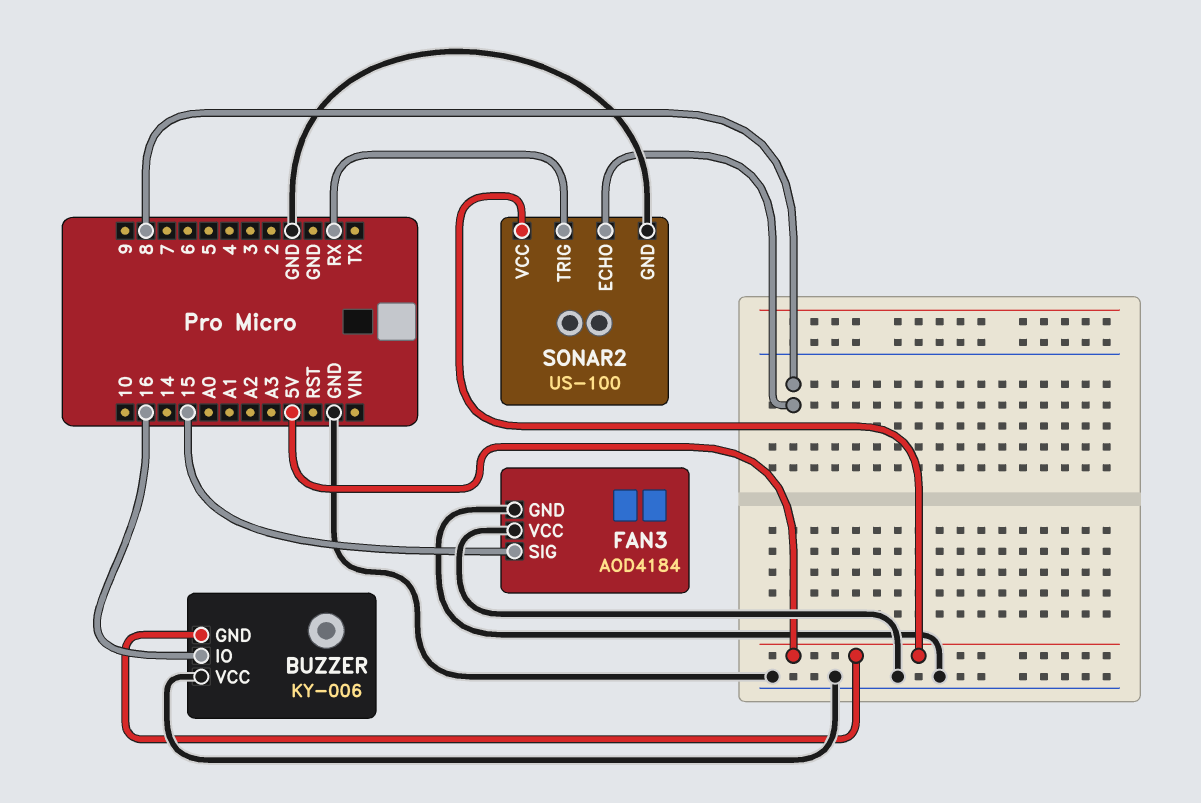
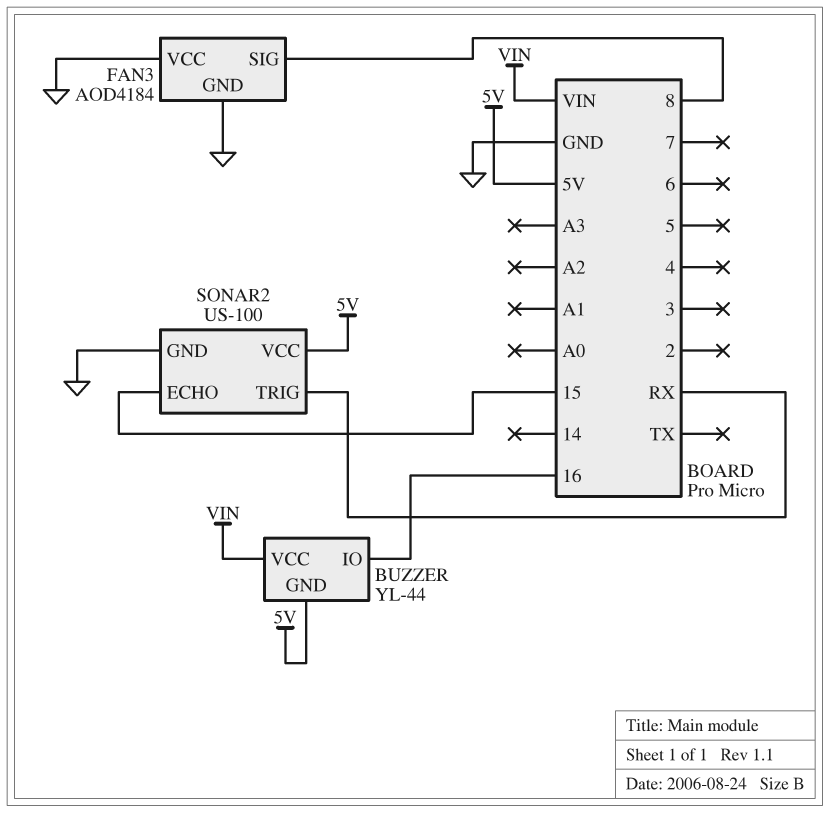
BUZZER: KY-006 -> YL-44
BUZZER pin VCC: GND -> VIN
FAN3 pin SIG: 15 -> 8
SONAR2 pin ECHO: 8 -> 15

